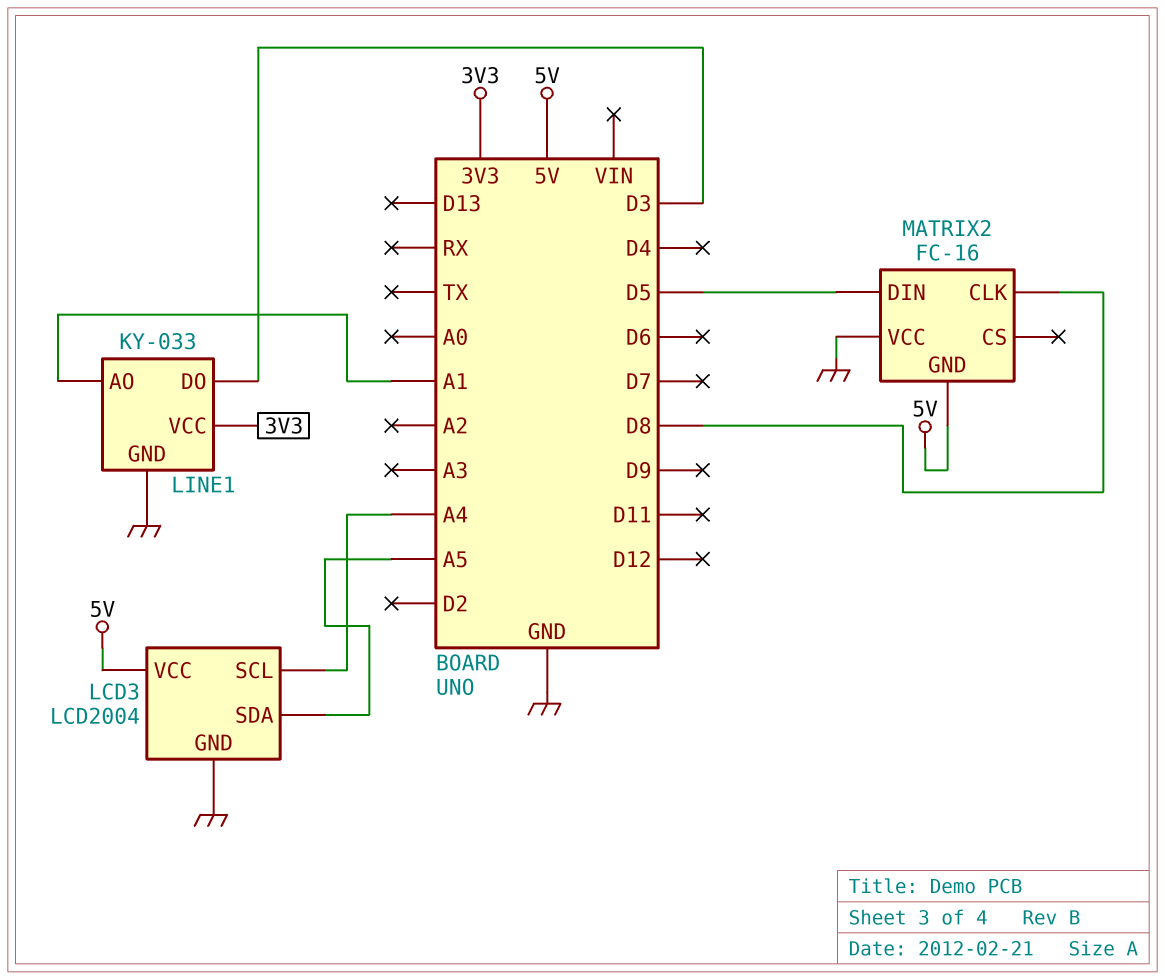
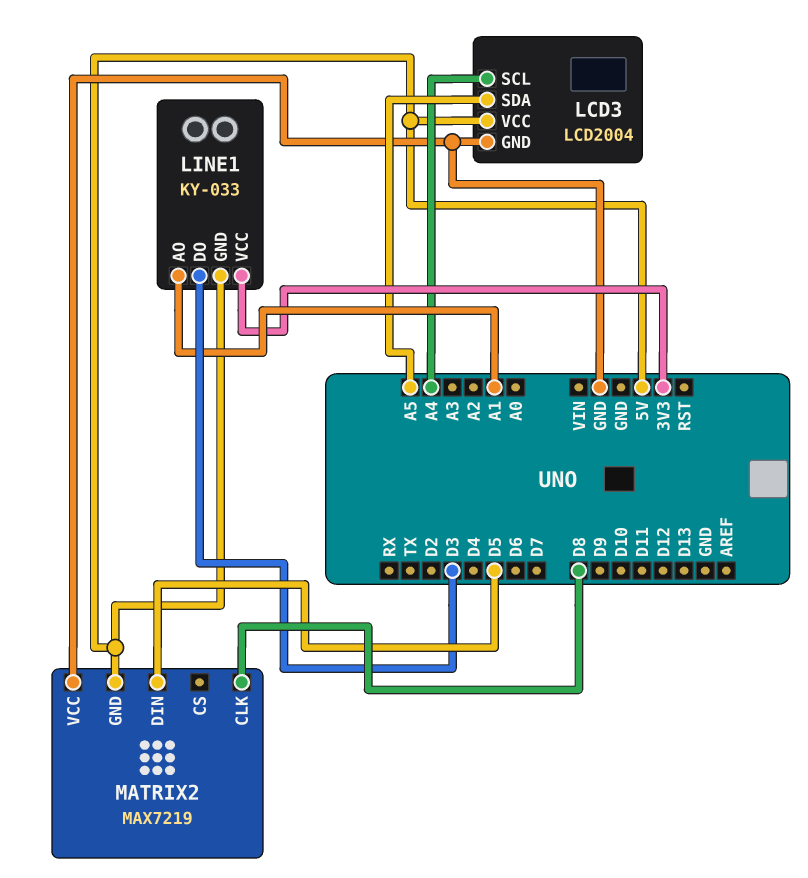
LINE1 pin GND: GND -> 5V
MATRIX2: FC-16 -> MAX7219

